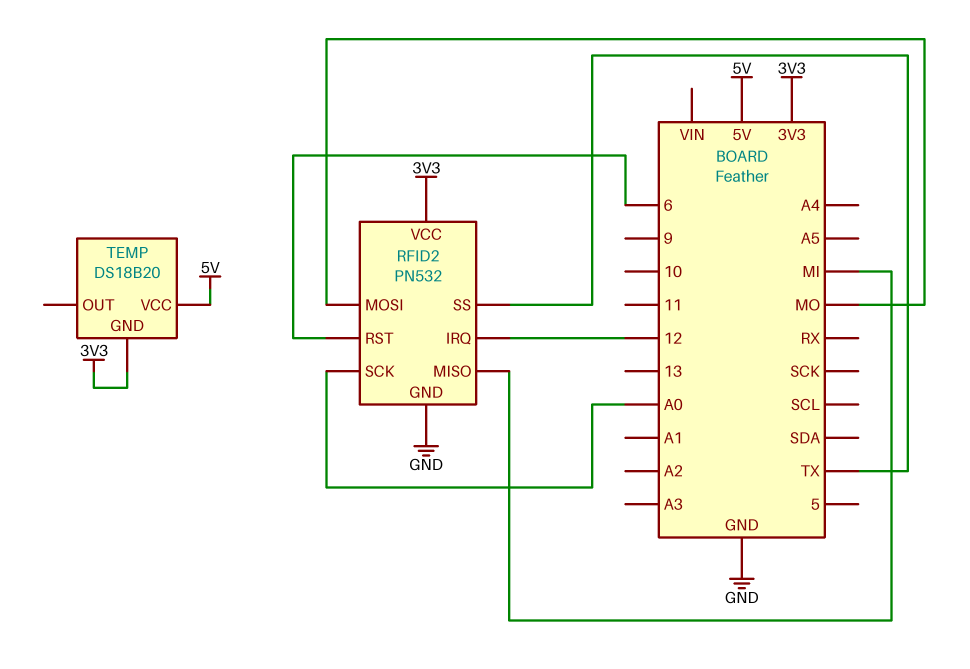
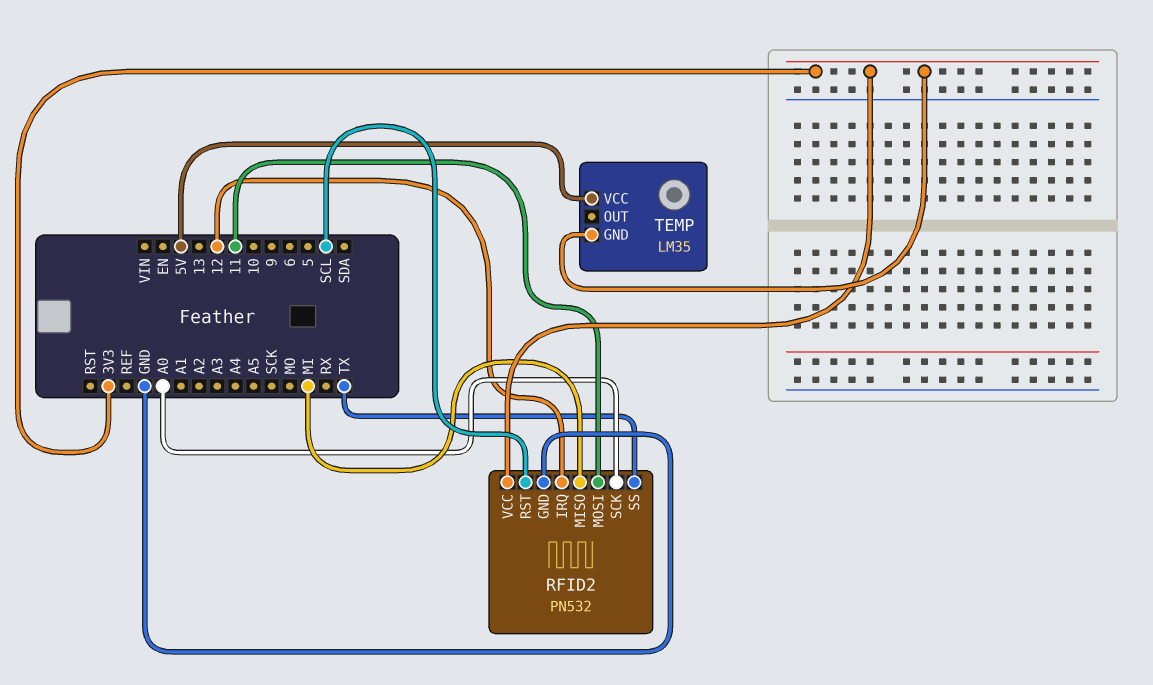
RFID2 pin MOSI: MO -> 11
RFID2 pin RST: 6 -> SCL
TEMP: DS18B20 -> LM35

